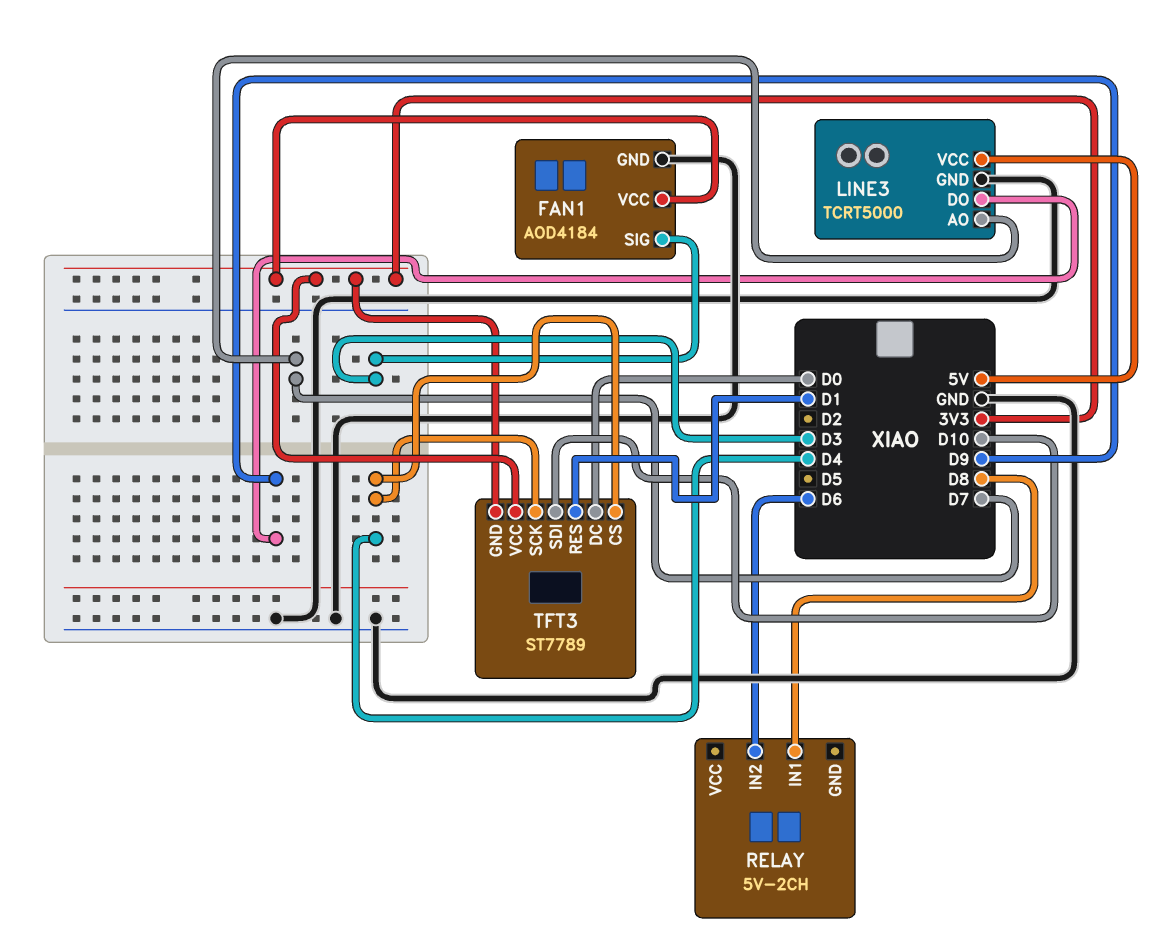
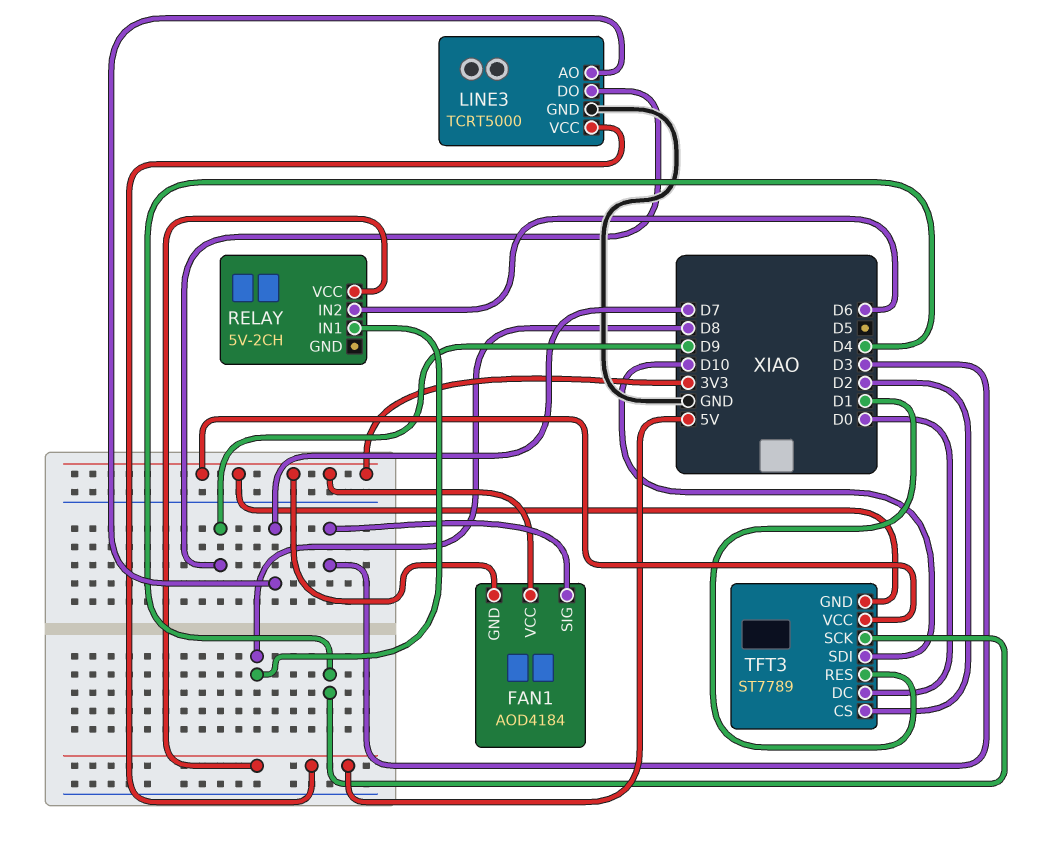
FAN1 pin GND: GND -> 3V3
RELAY pin VCC: none -> 5V
TFT3 pin CS: D4 -> D2

